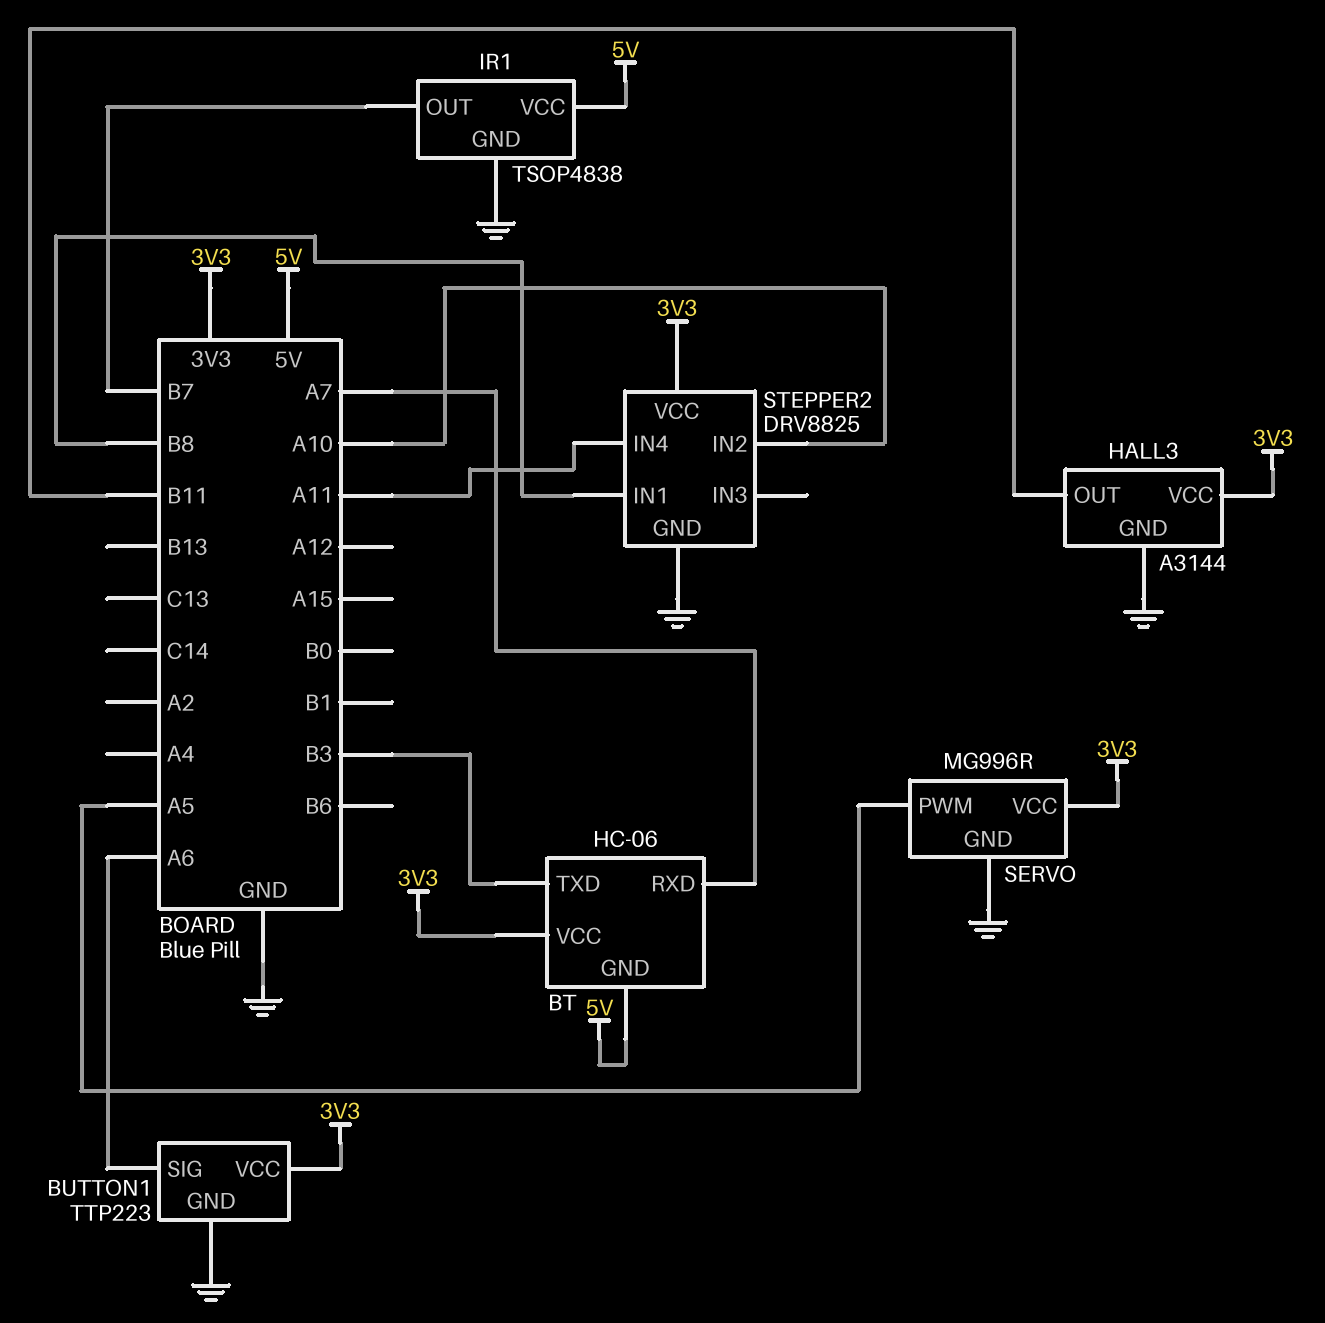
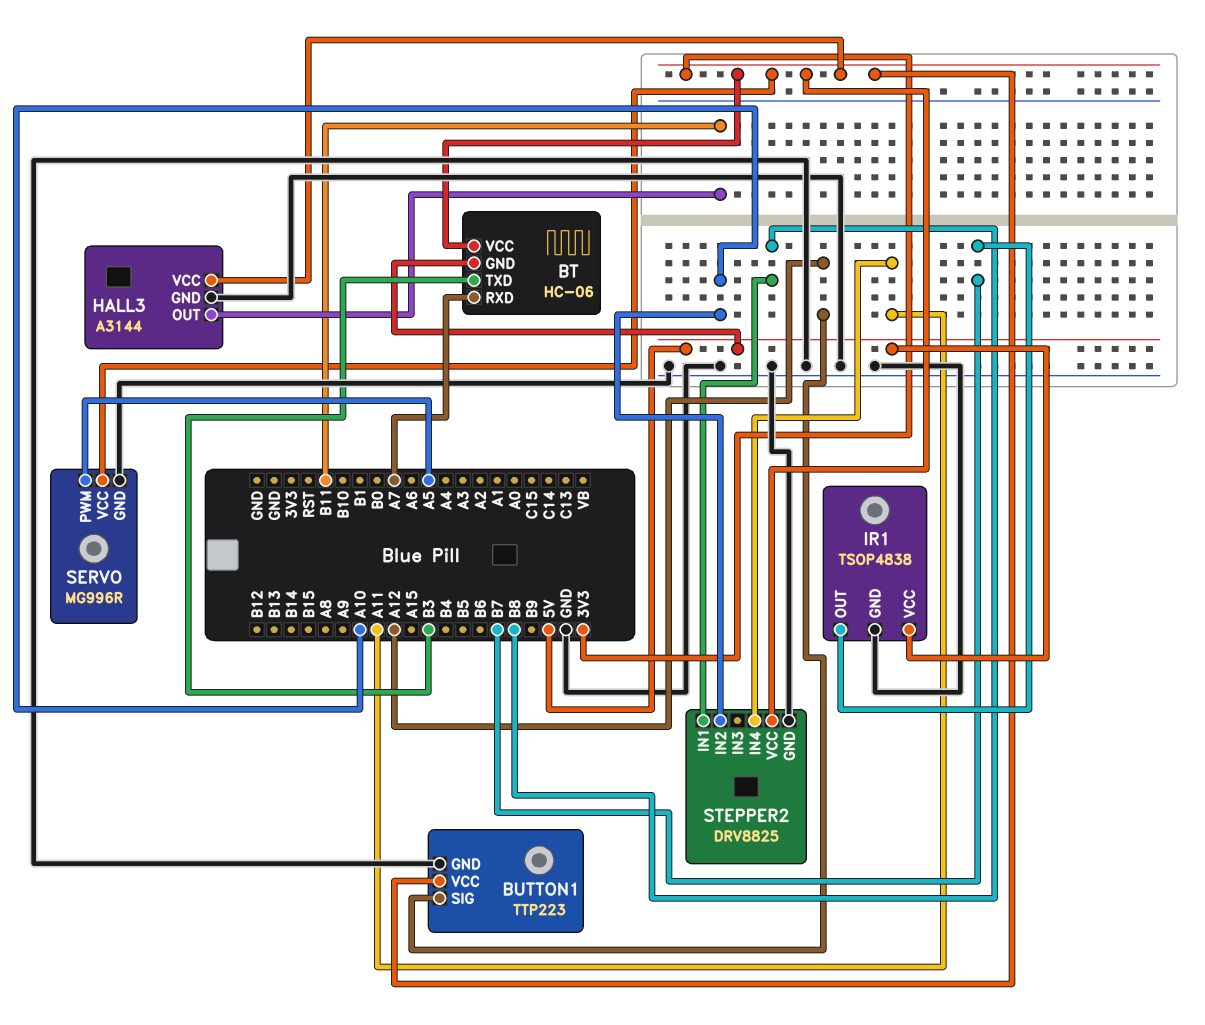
BUTTON1 pin SIG: A6 -> A12

